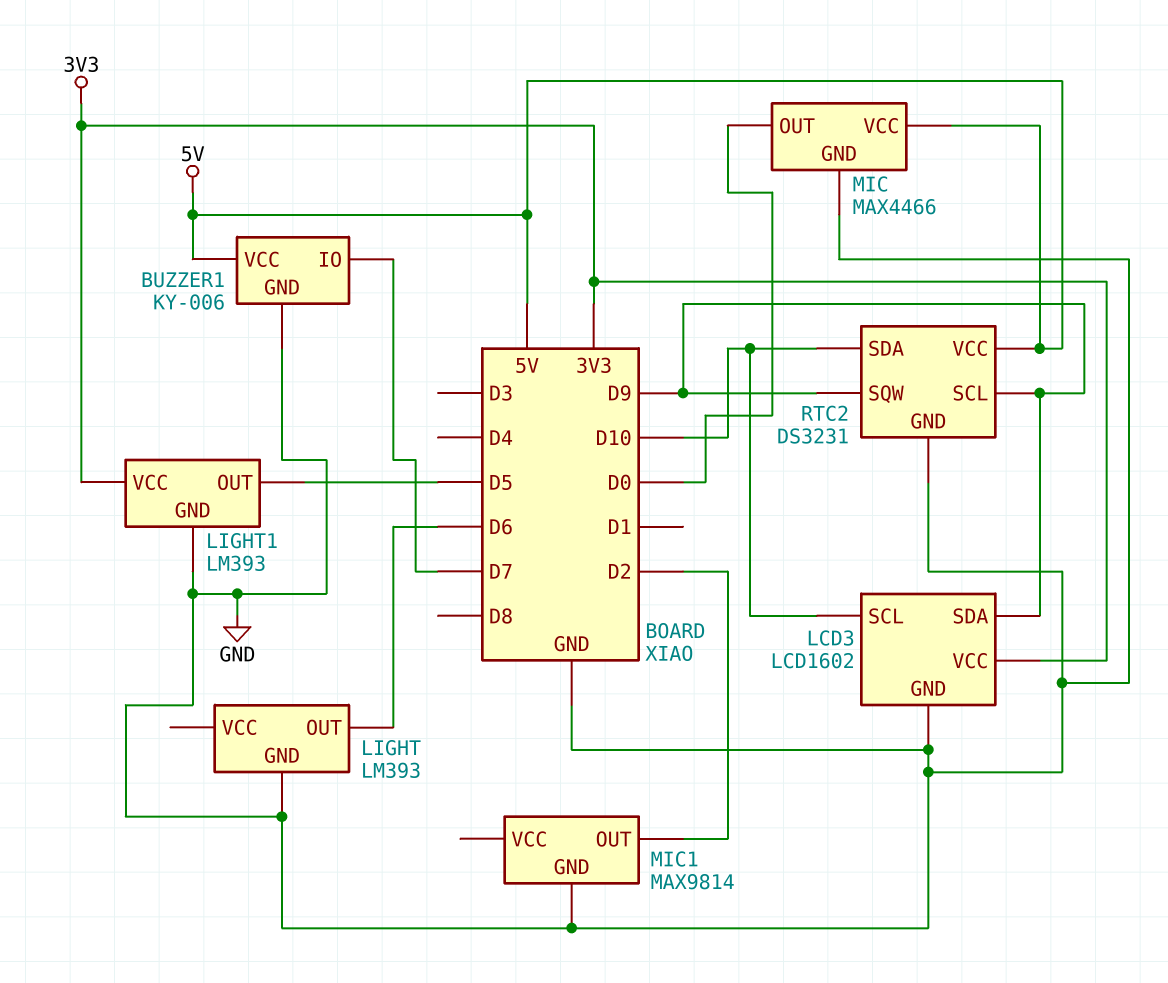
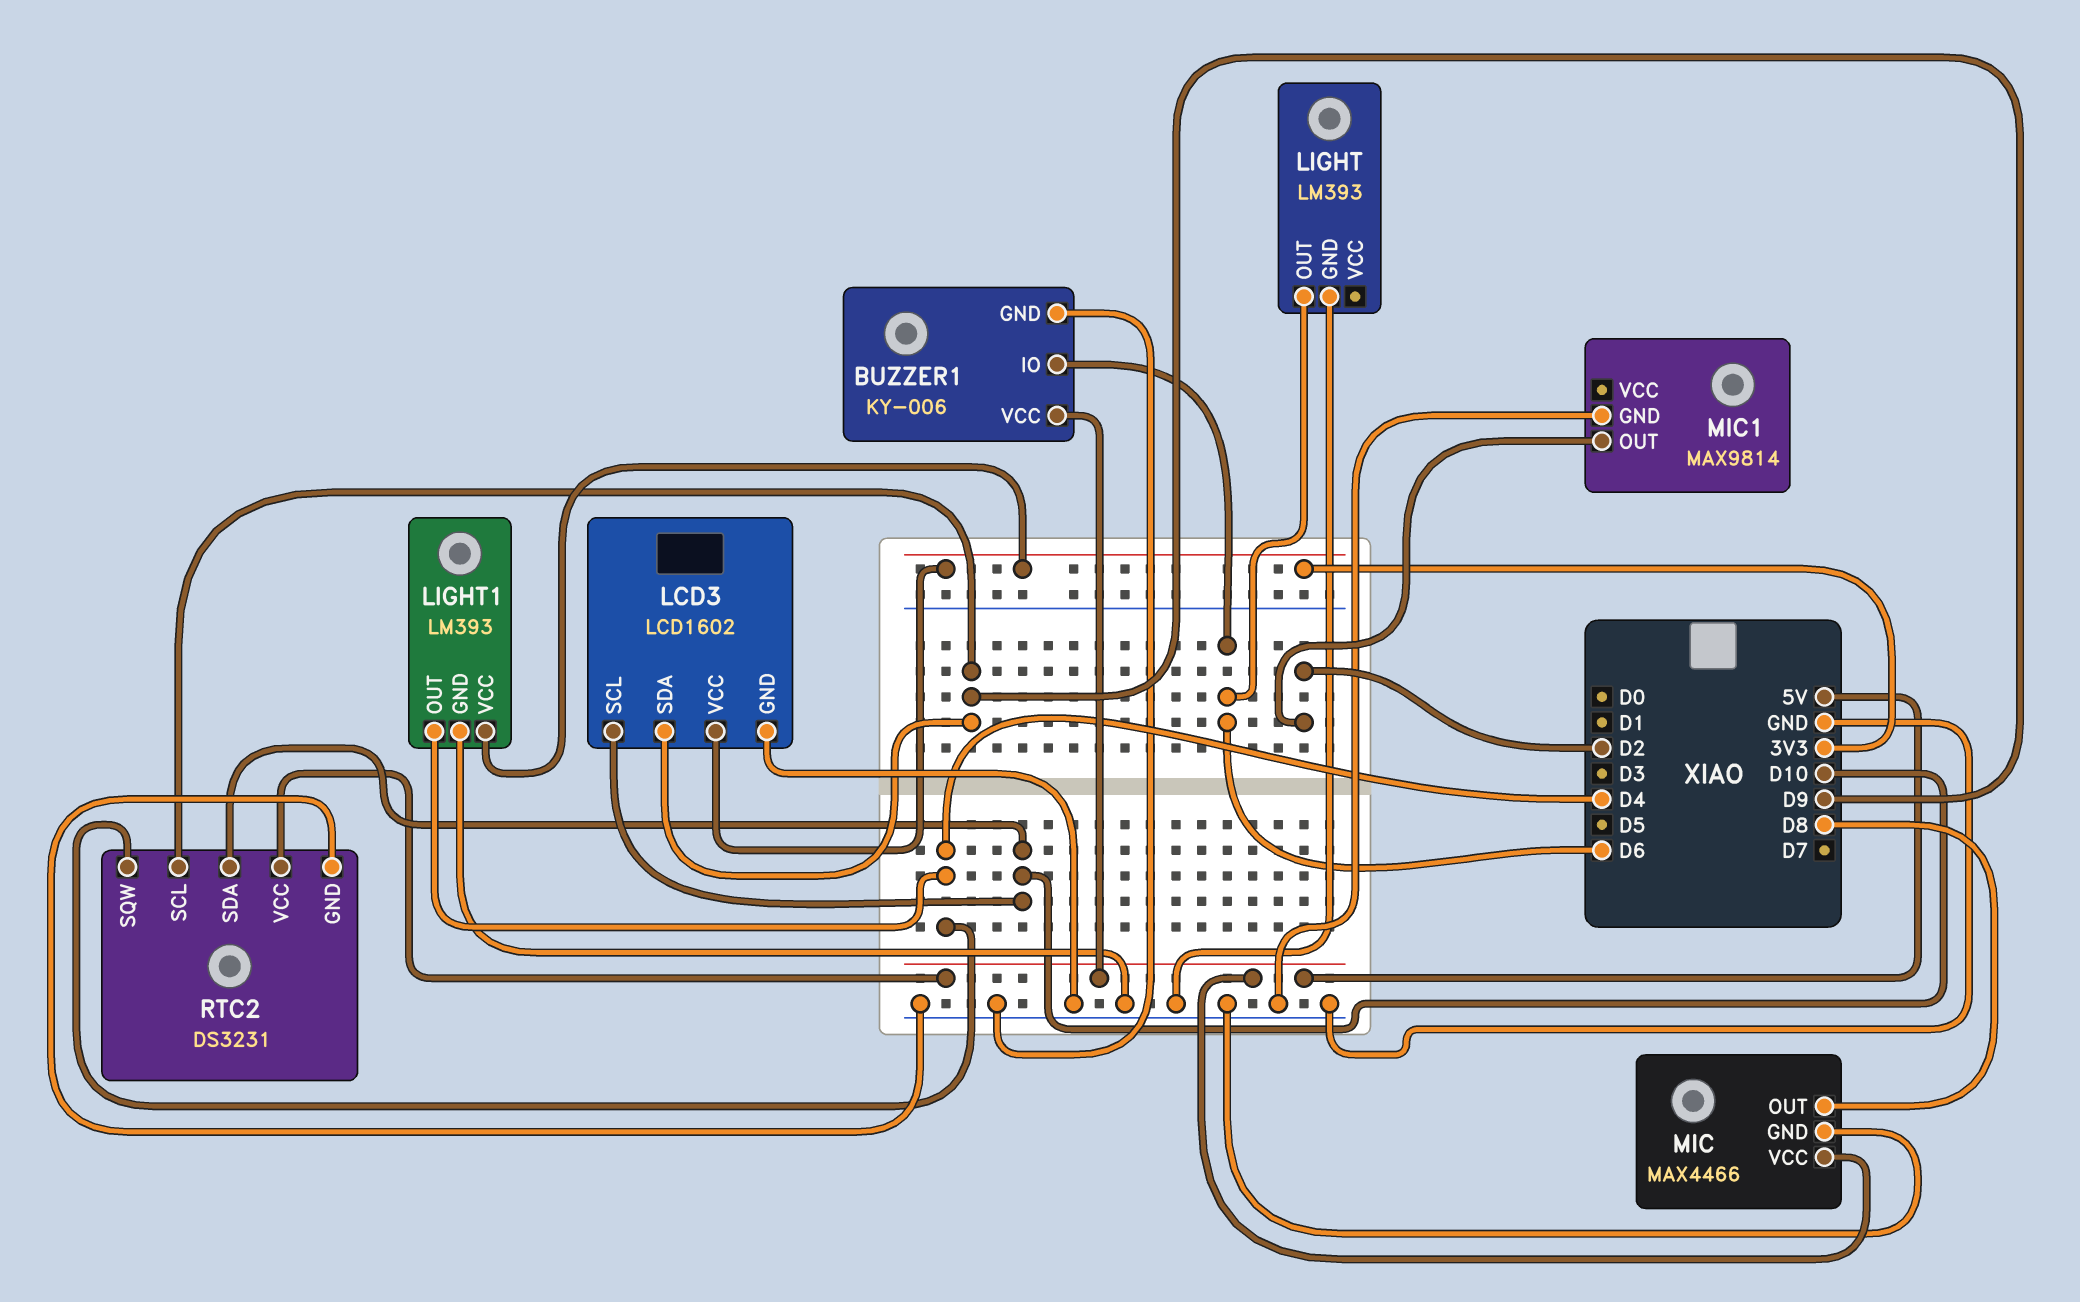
BUZZER1 pin IO: D7 -> D6
LIGHT1 pin OUT: D5 -> D4
MIC pin OUT: D0 -> D8
RTC2 pin SQW: D9 -> D4

